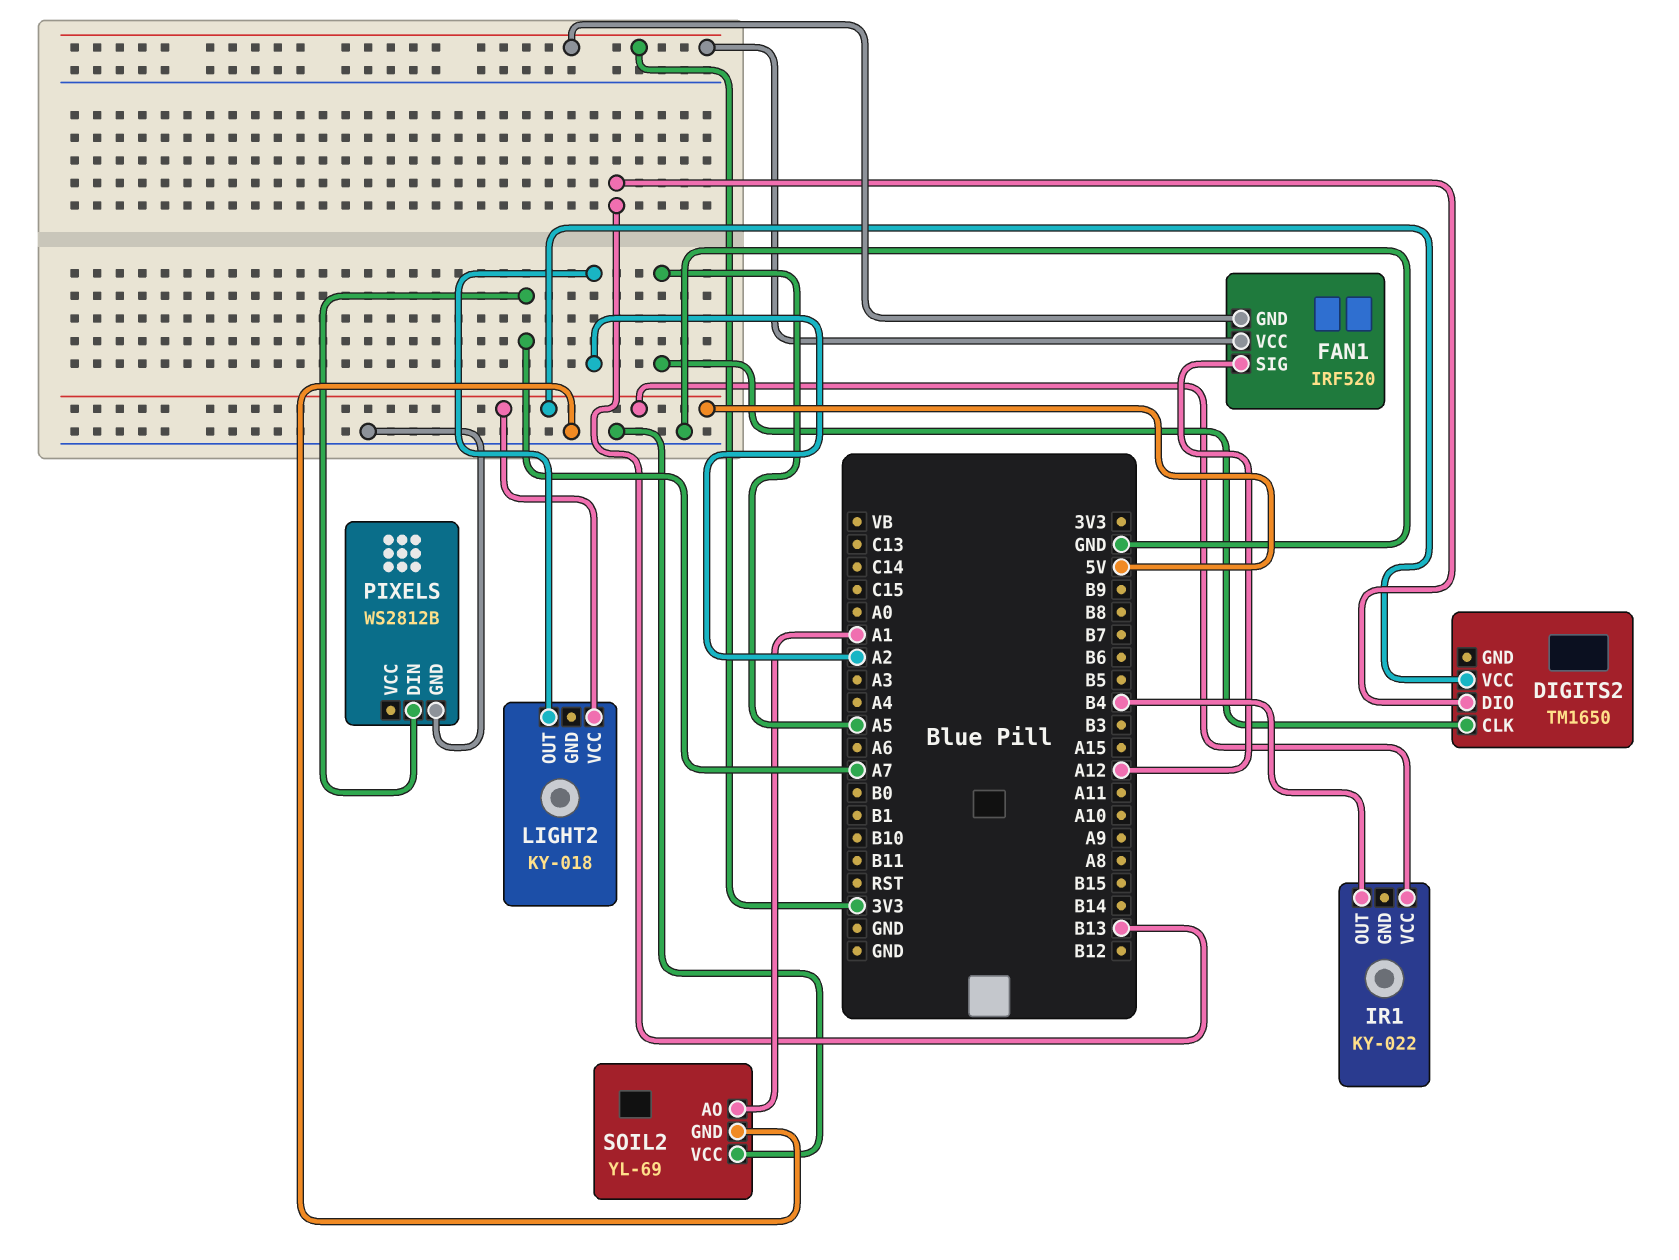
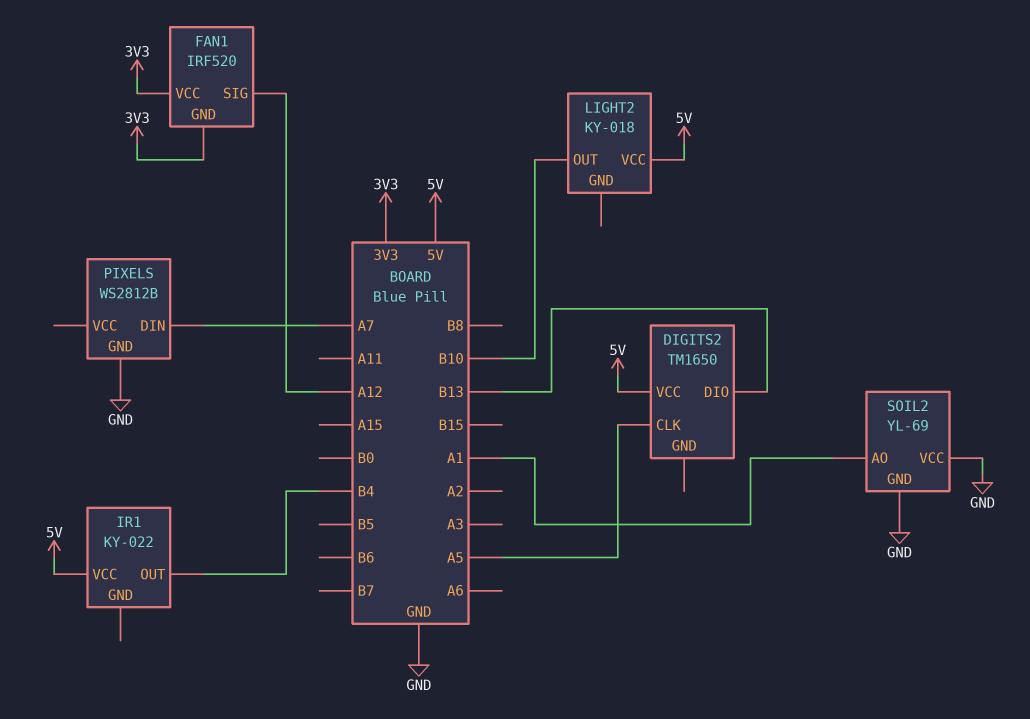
LIGHT2 pin OUT: A2 -> B10

